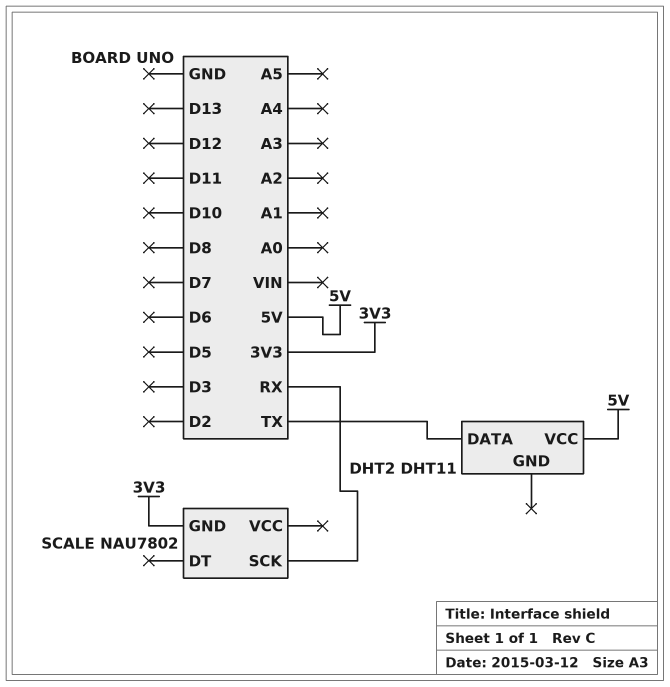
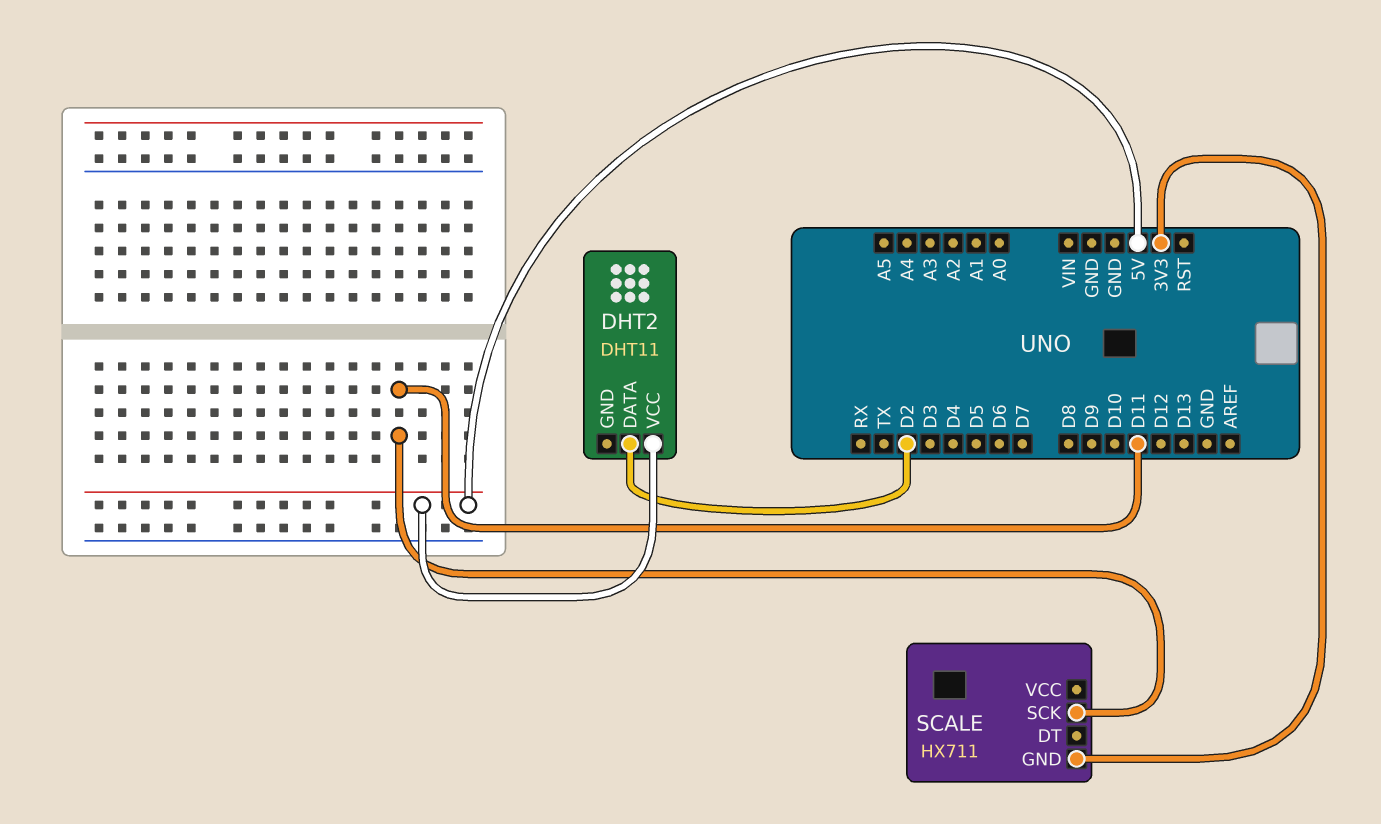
DHT2 pin DATA: TX -> D2
SCALE: NAU7802 -> HX711
SCALE pin SCK: RX -> D11

